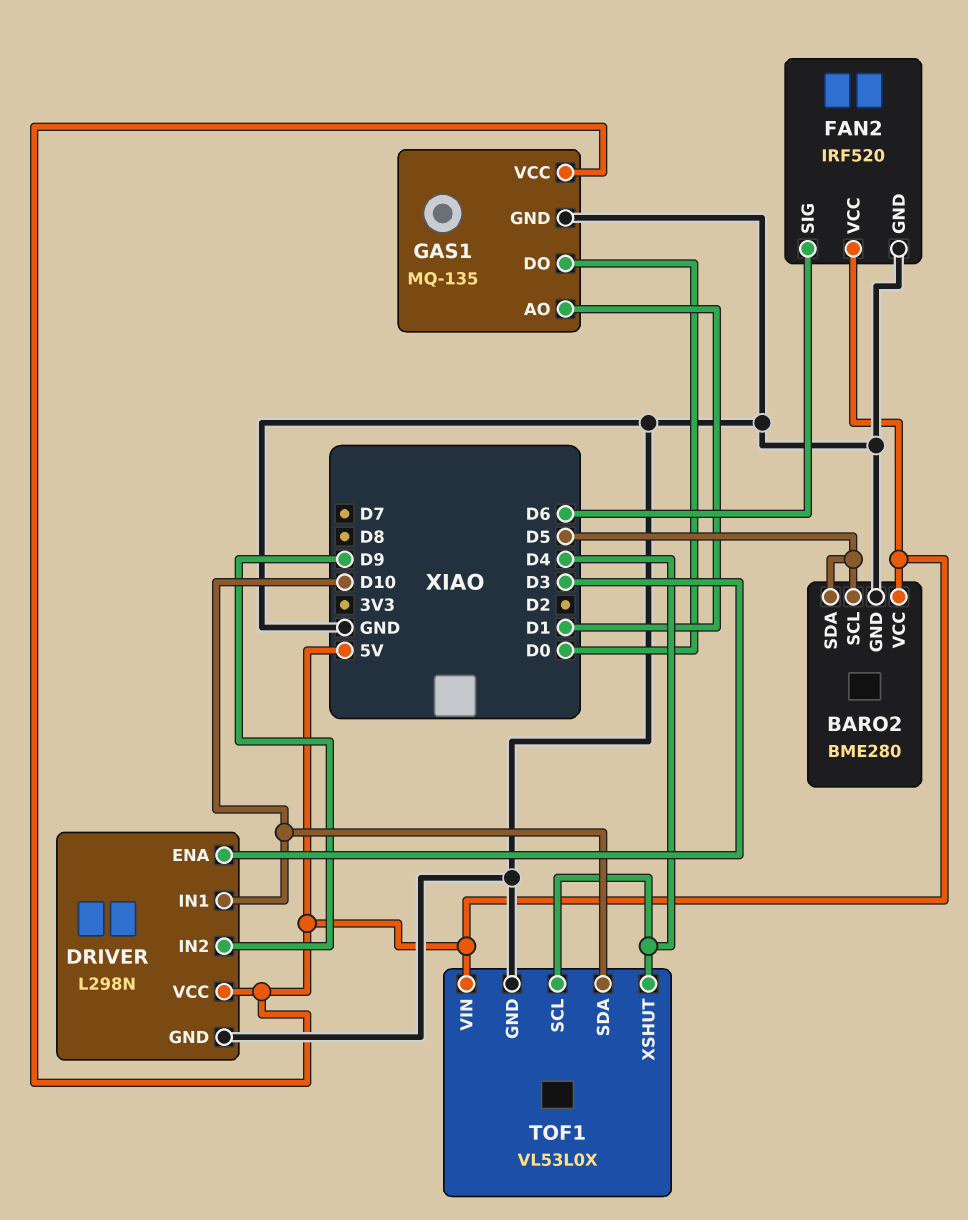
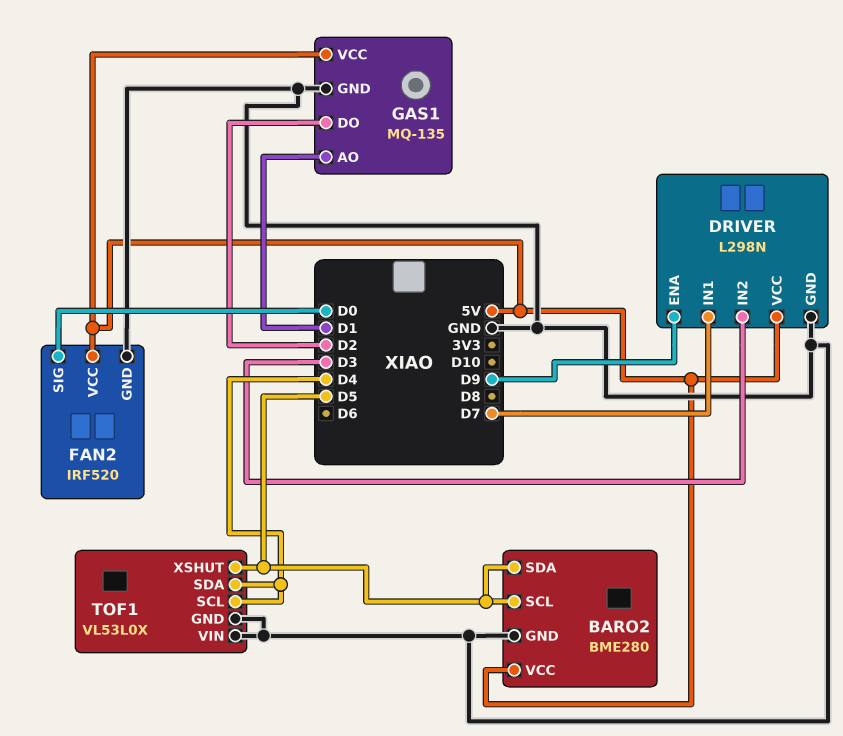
DRIVER pin ENA: D3 -> D9
DRIVER pin IN1: D10 -> D7
DRIVER pin IN2: D9 -> D3
FAN2 pin SIG: D6 -> D0
GAS1 pin DO: D0 -> D2
TOF1 pin SDA: D10 -> D4
TOF1 pin VIN: 5V -> GND
TOF1 pin XSHUT: D4 -> D5

